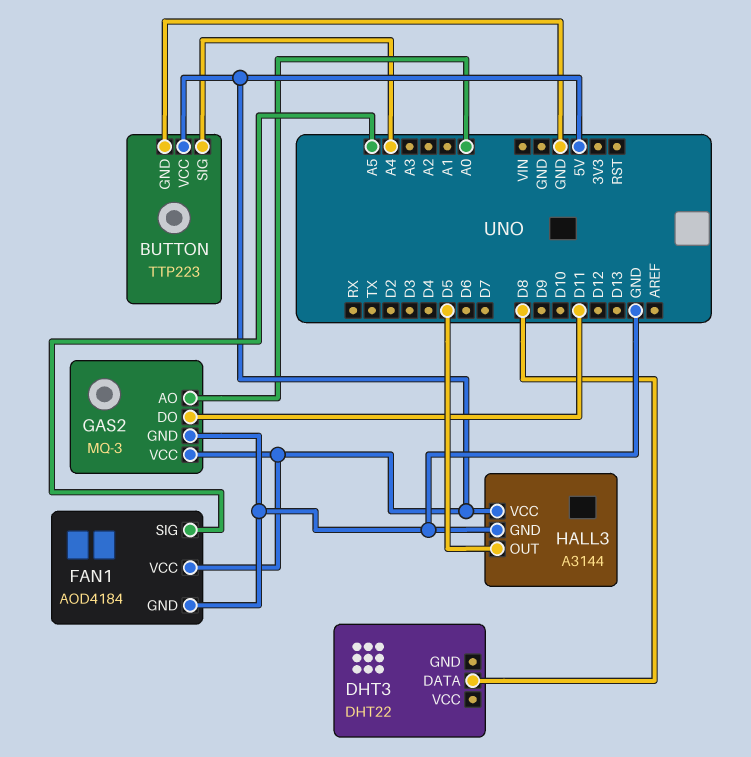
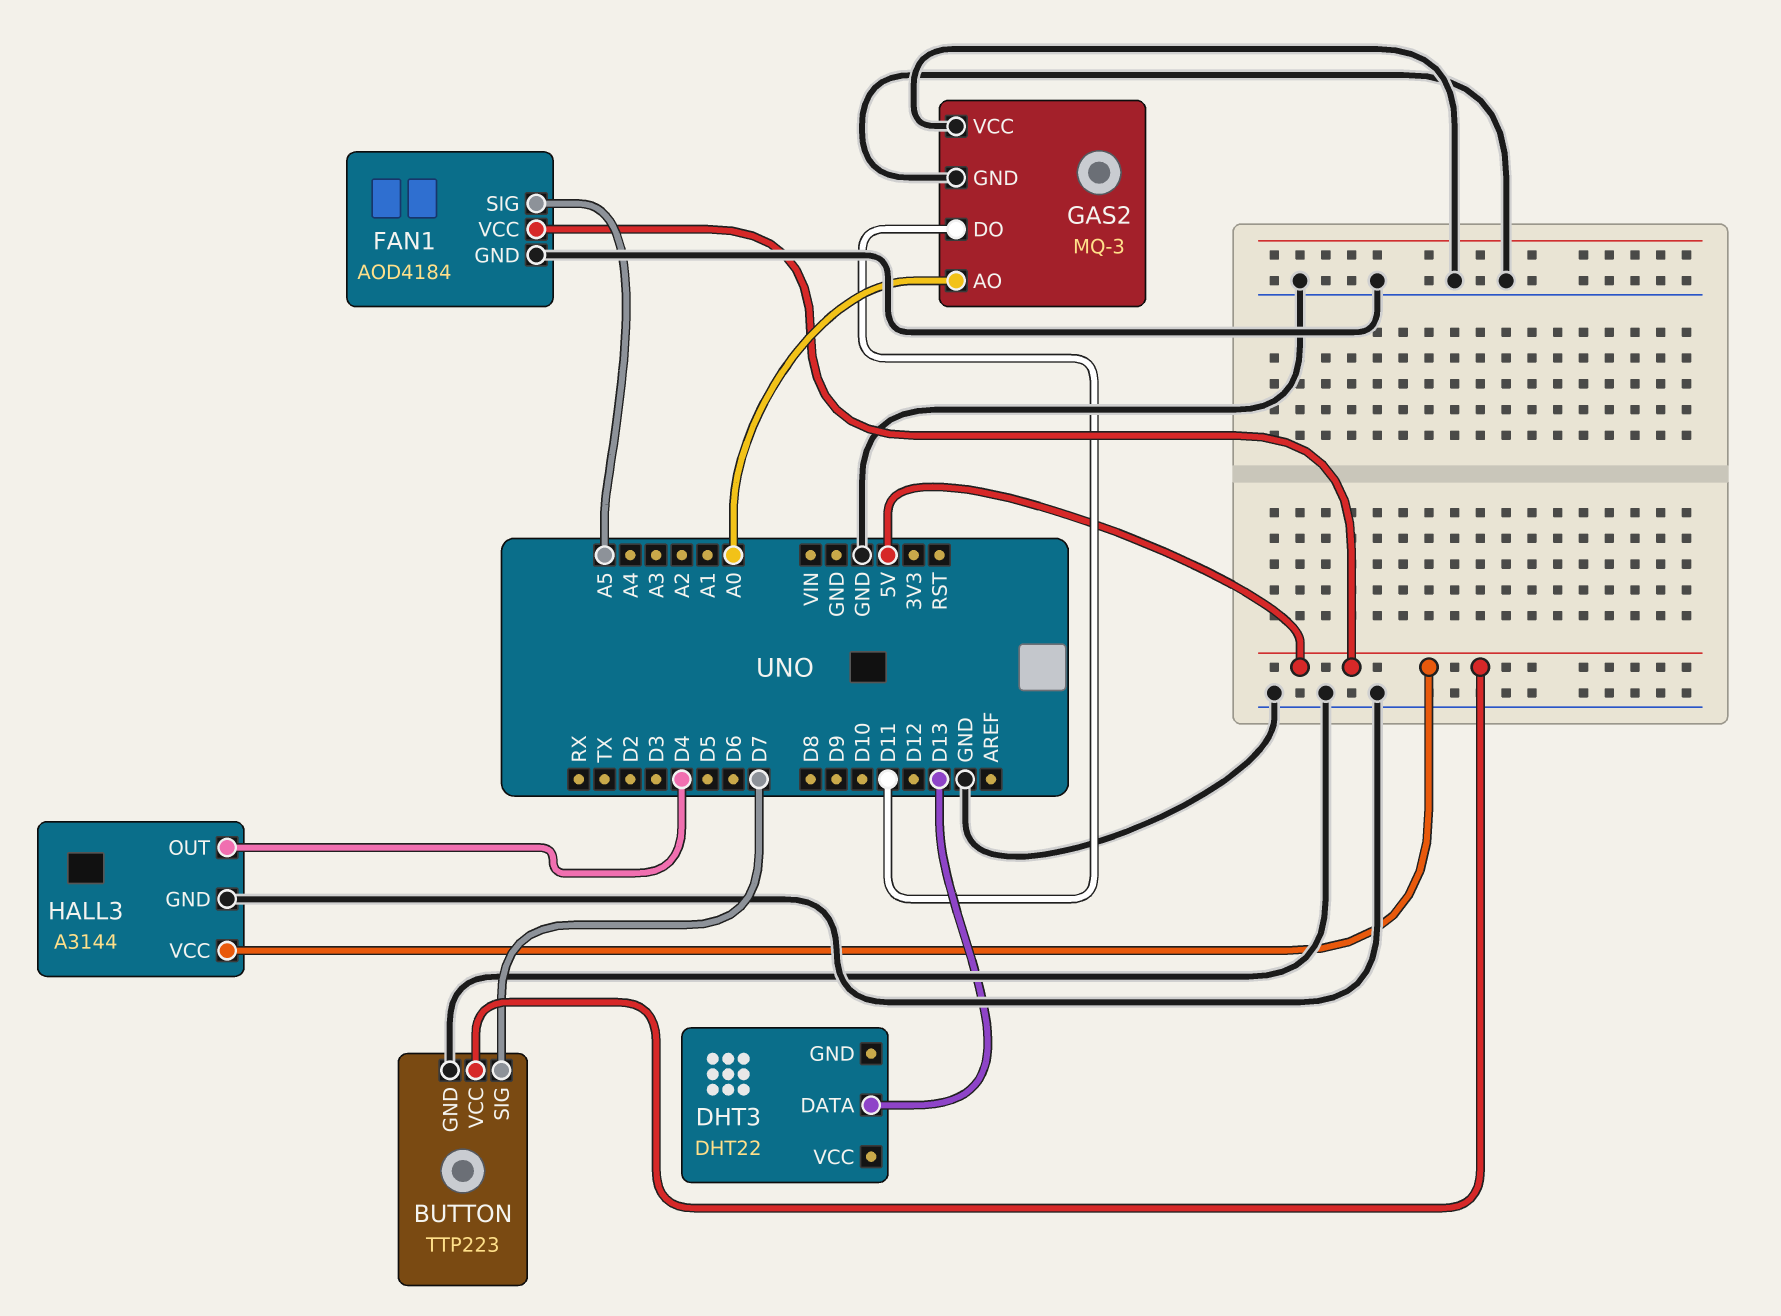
BUTTON pin SIG: A4 -> D7
DHT3 pin DATA: D8 -> D13
GAS2 pin VCC: 5V -> GND
HALL3 pin OUT: D5 -> D4

